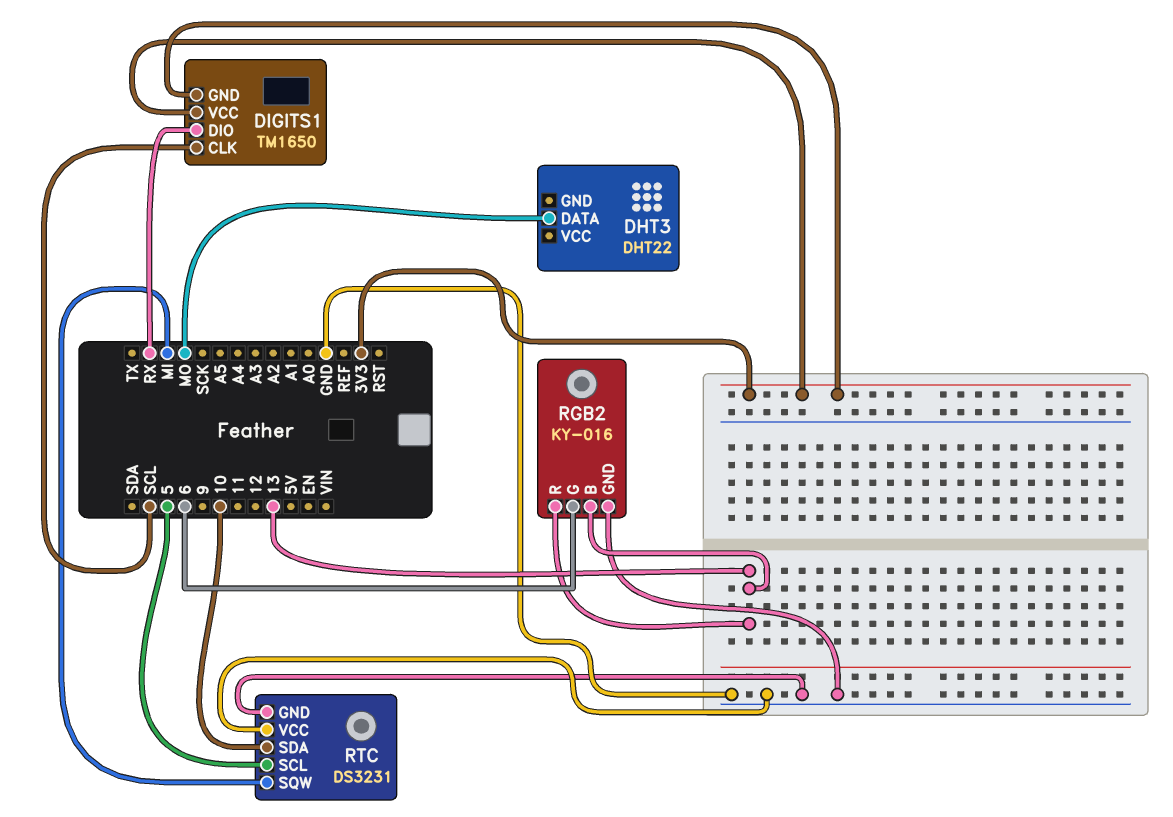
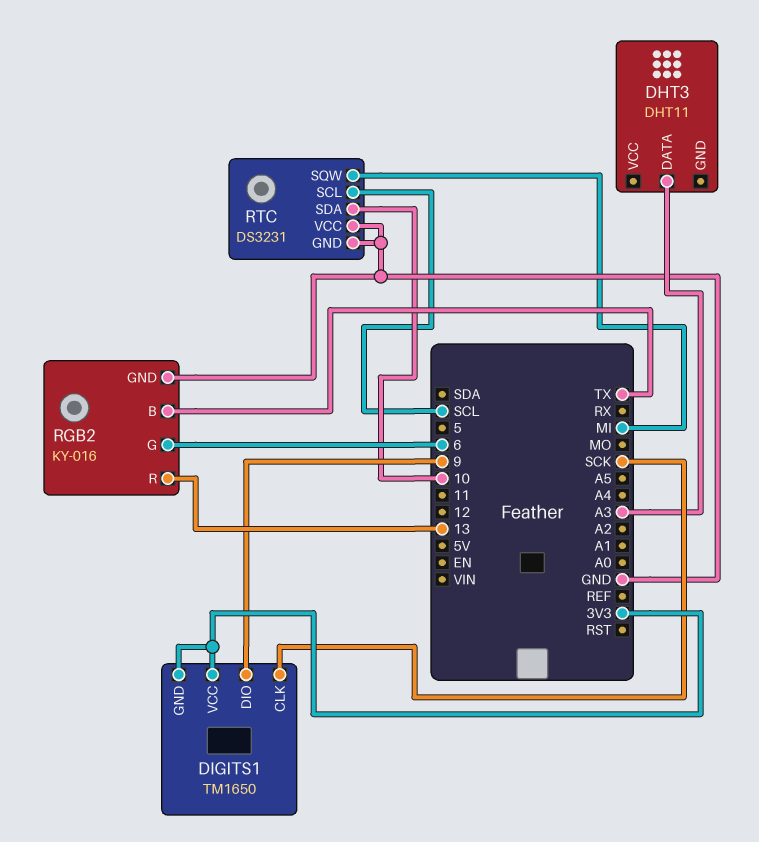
DHT3: DHT22 -> DHT11
DHT3 pin DATA: MO -> A3
DIGITS1 pin CLK: SCL -> SCK
DIGITS1 pin DIO: RX -> 9
RGB2 pin B: 13 -> TX
RTC pin SCL: 5 -> SCL

